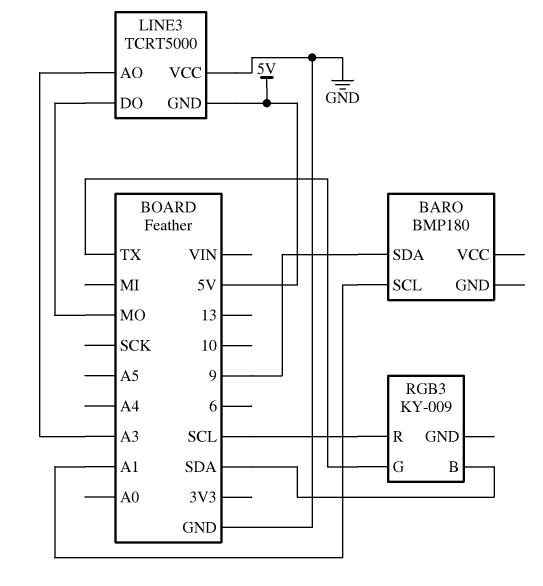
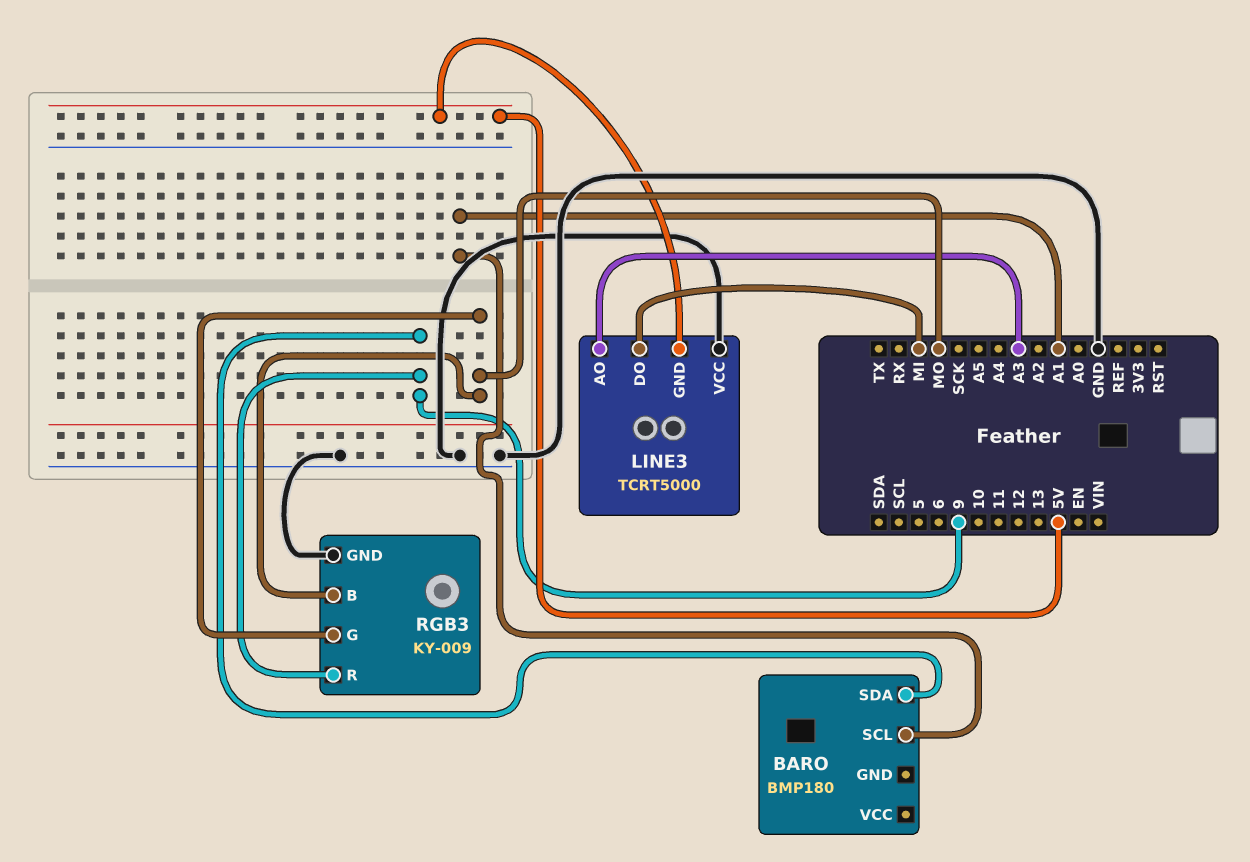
LINE3 pin DO: MO -> MI
RGB3 pin B: SDA -> MO
RGB3 pin G: TX -> MO
RGB3 pin GND: none -> GND
RGB3 pin R: SCL -> 9

